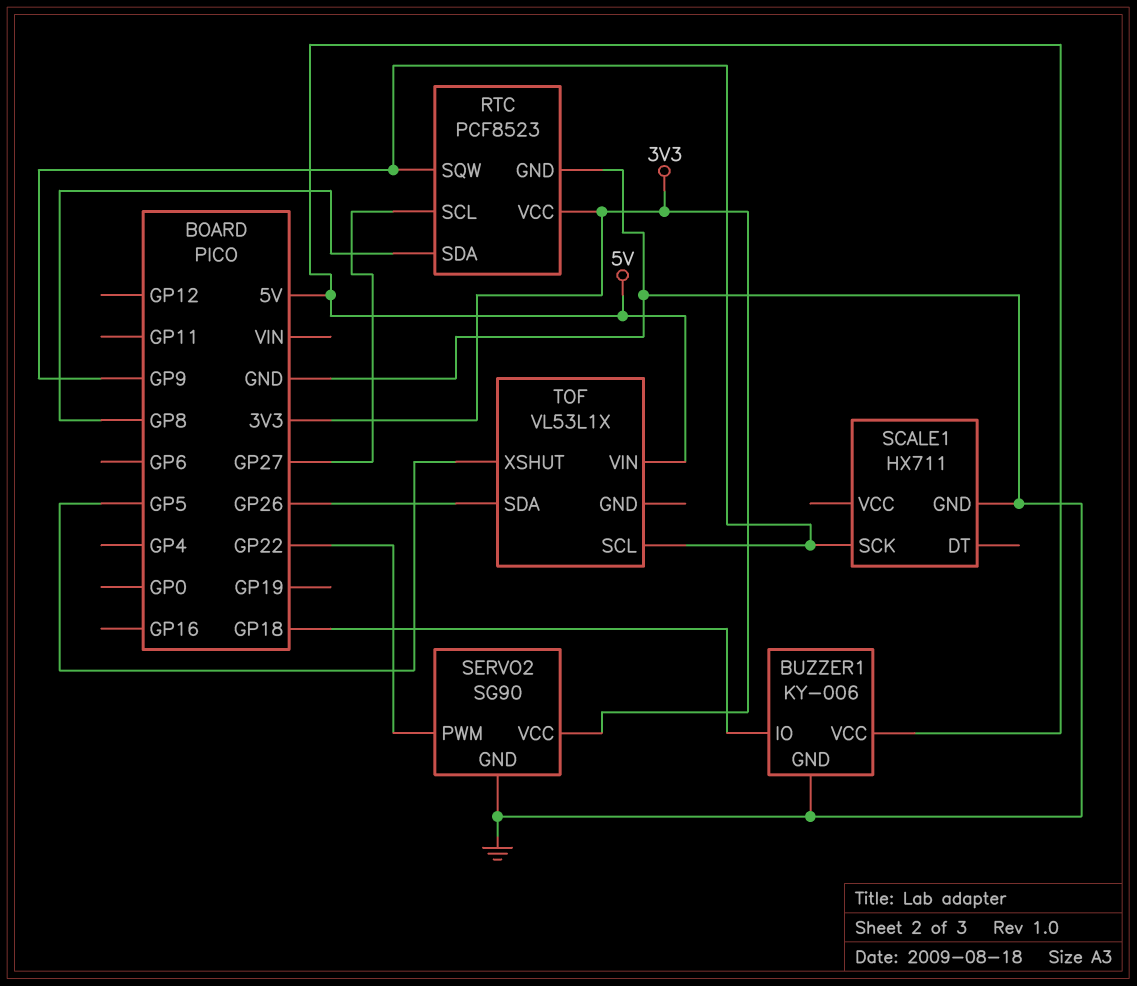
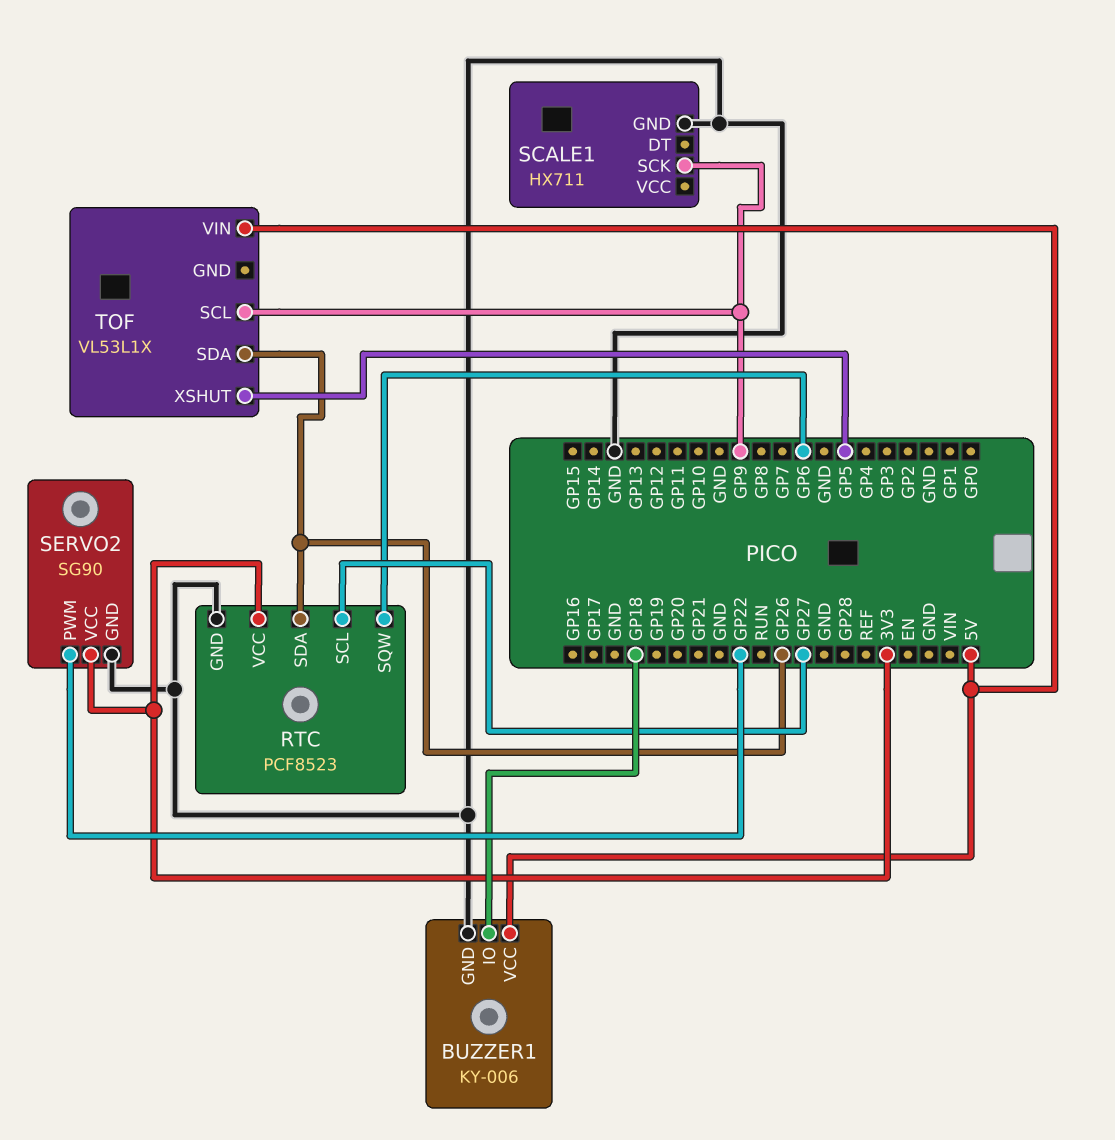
RTC pin SDA: GP8 -> GP26
RTC pin SQW: GP9 -> GP6

